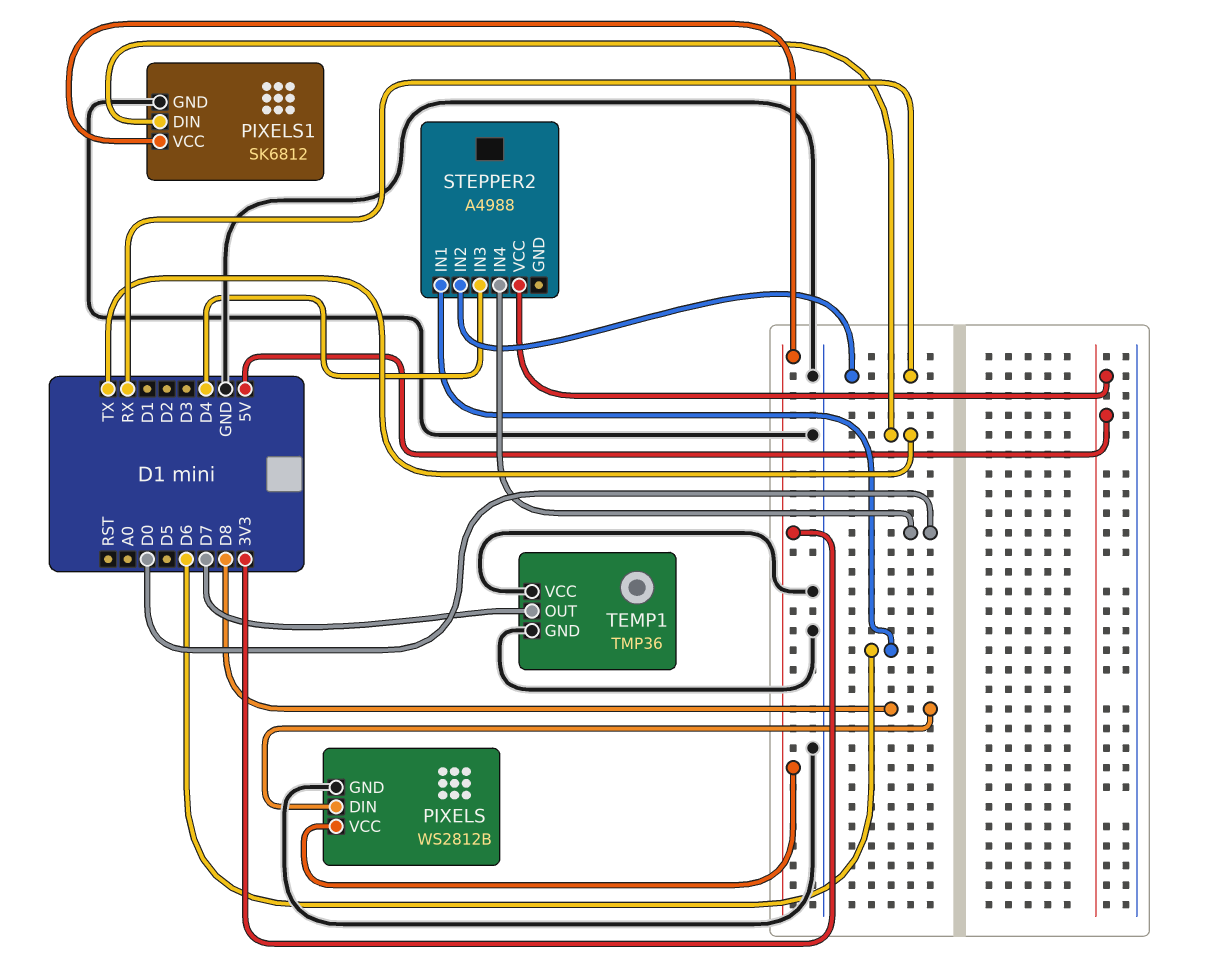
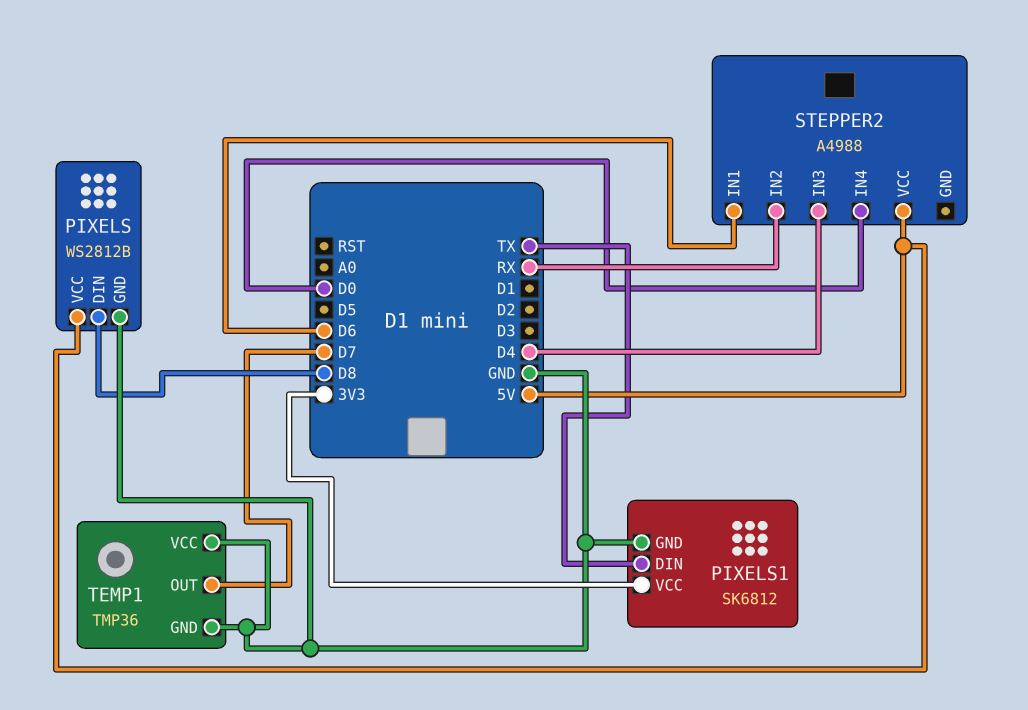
PIXELS pin VCC: 3V3 -> 5V

